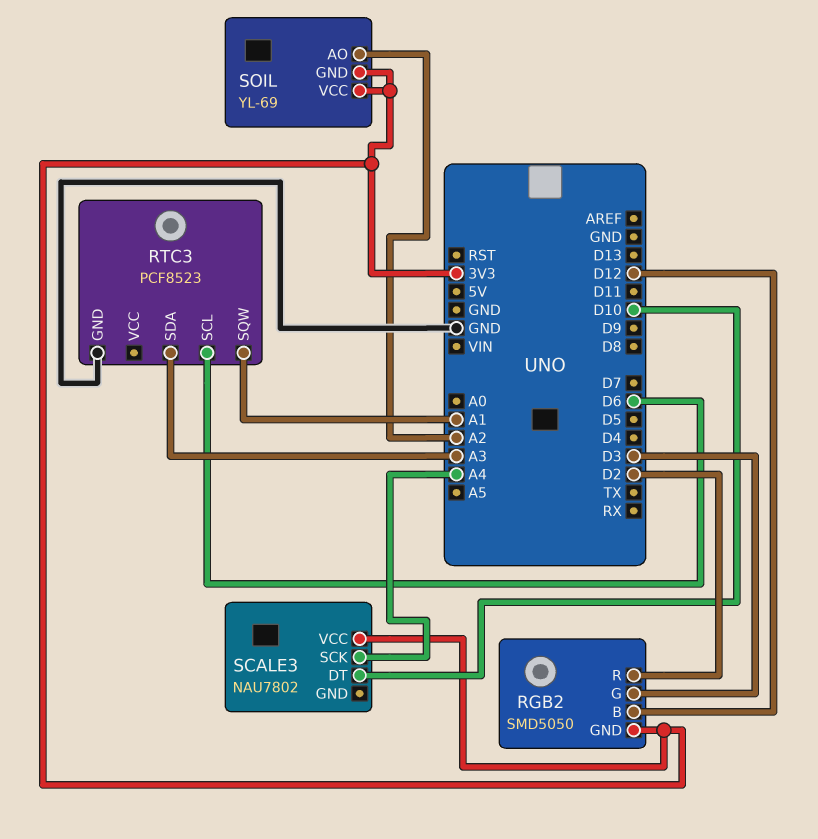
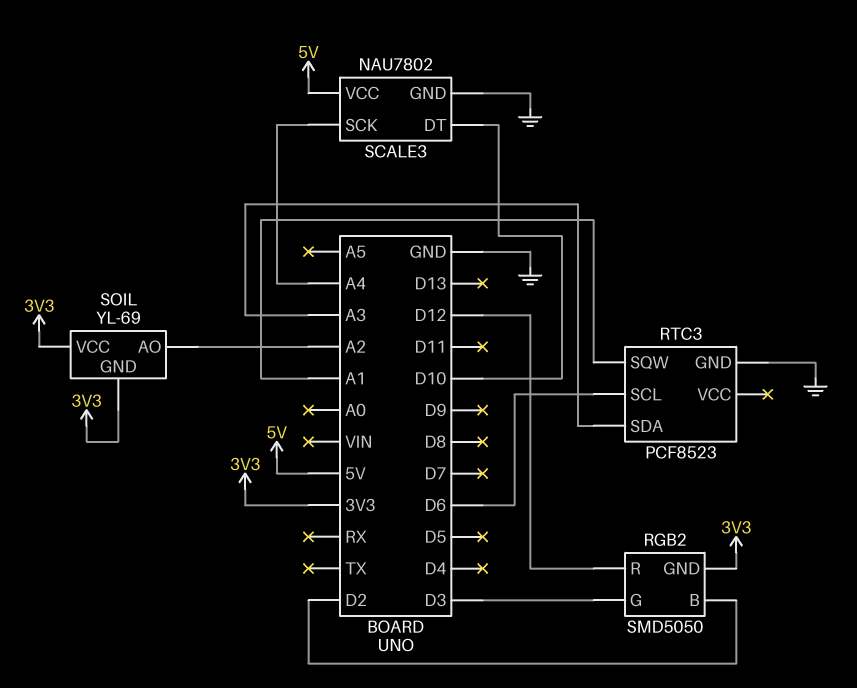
RGB2 pin B: D12 -> D2
RGB2 pin R: D2 -> D12
SCALE3 pin GND: none -> GND
SCALE3 pin VCC: 3V3 -> 5V

